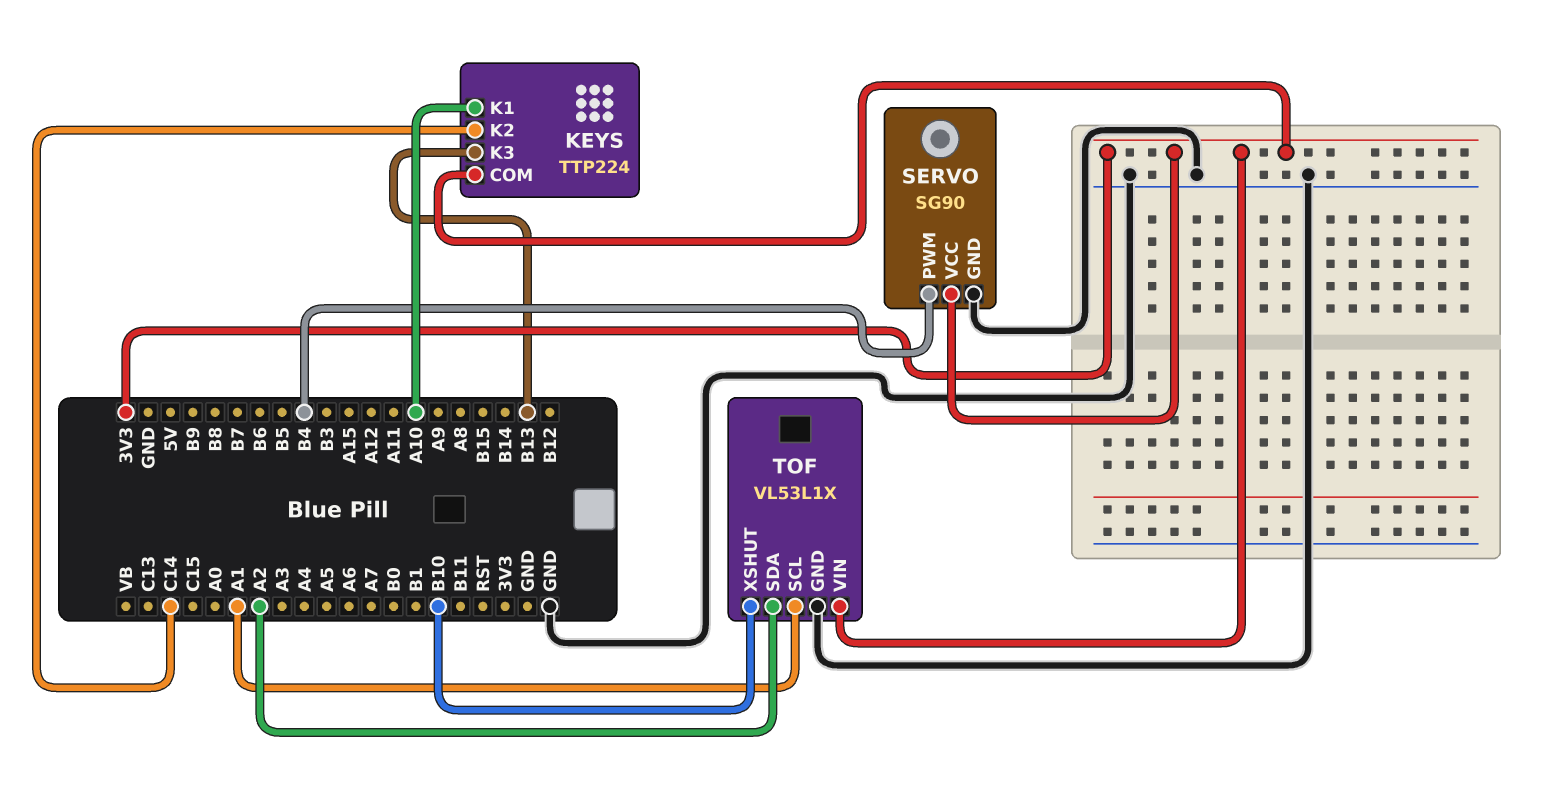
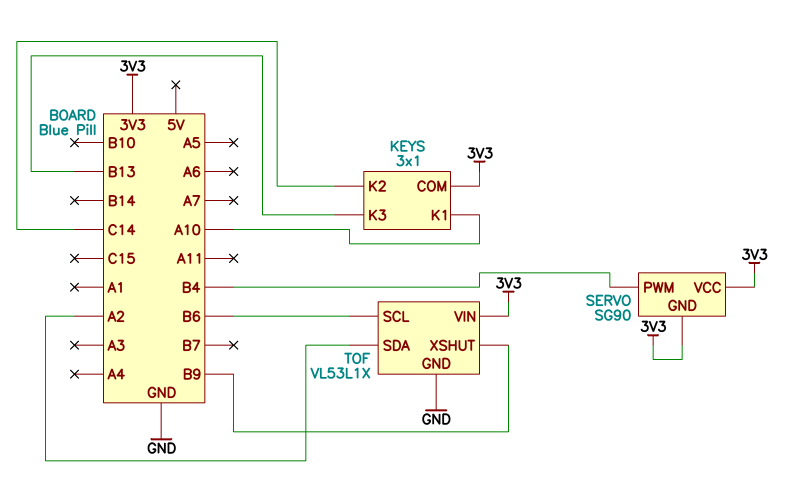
KEYS: TTP224 -> 3x1
SERVO pin GND: GND -> 3V3
TOF pin SCL: A1 -> B6
TOF pin XSHUT: B10 -> B9

